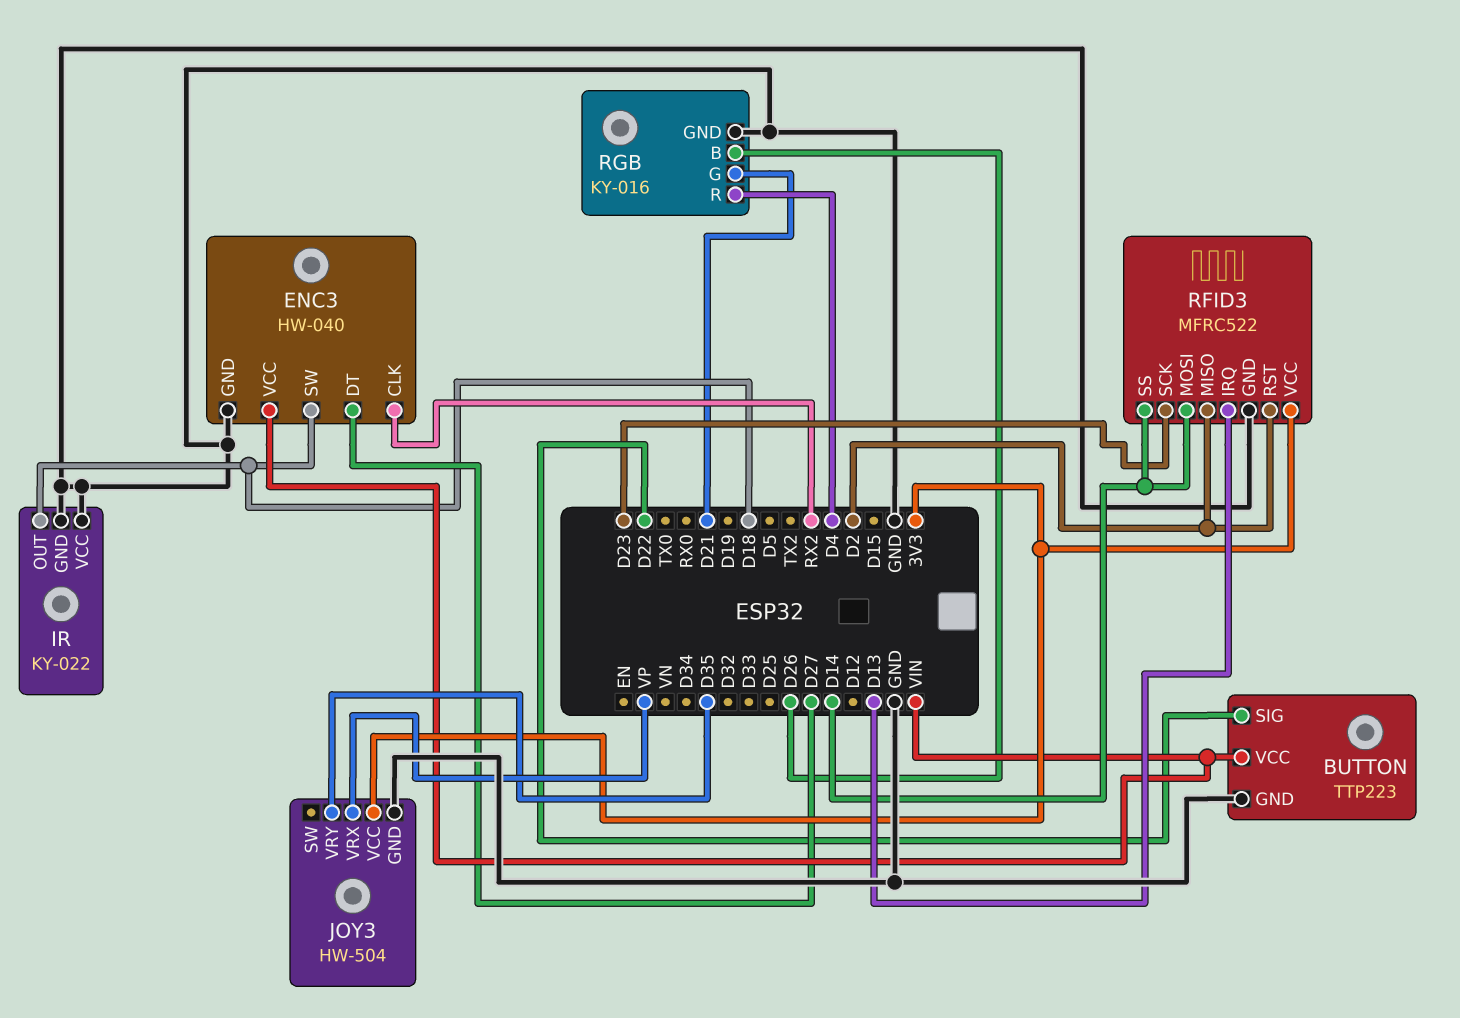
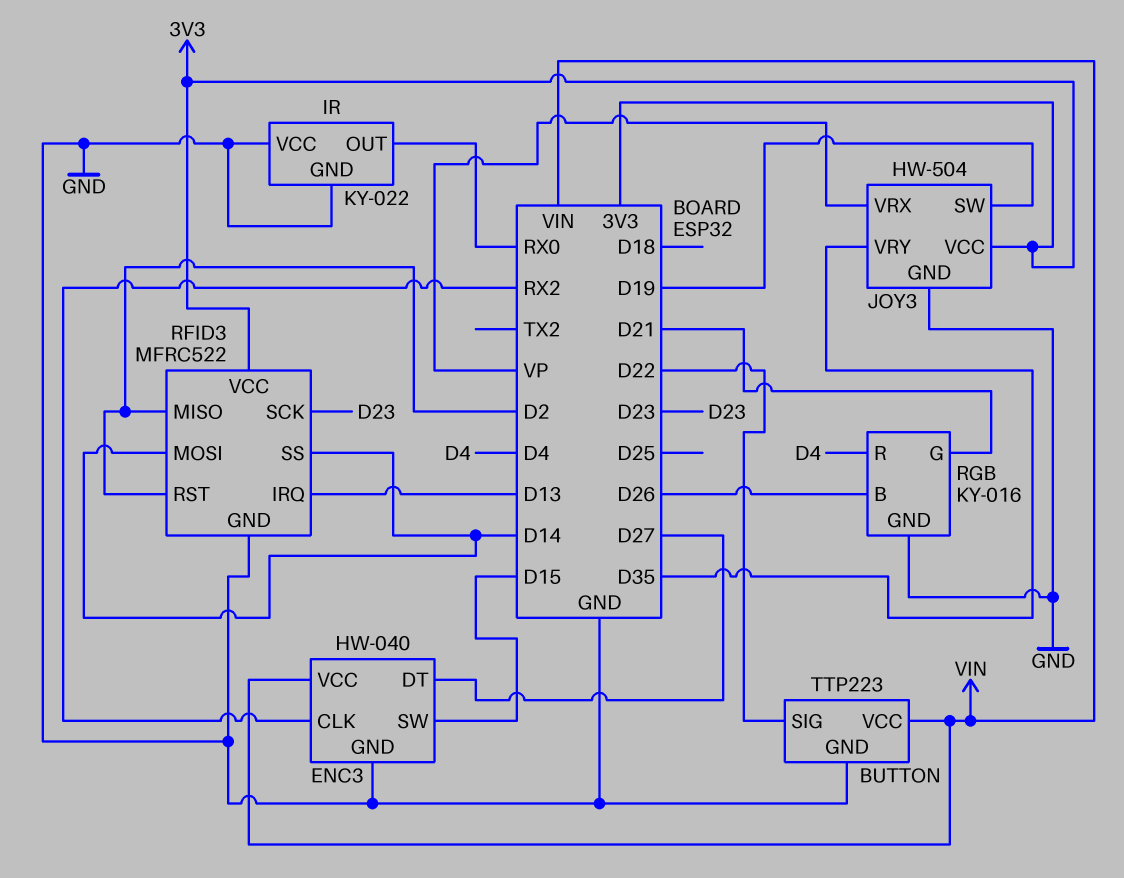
ENC3 pin SW: D18 -> D15
IR pin OUT: D18 -> RX0
JOY3 pin SW: none -> D19

